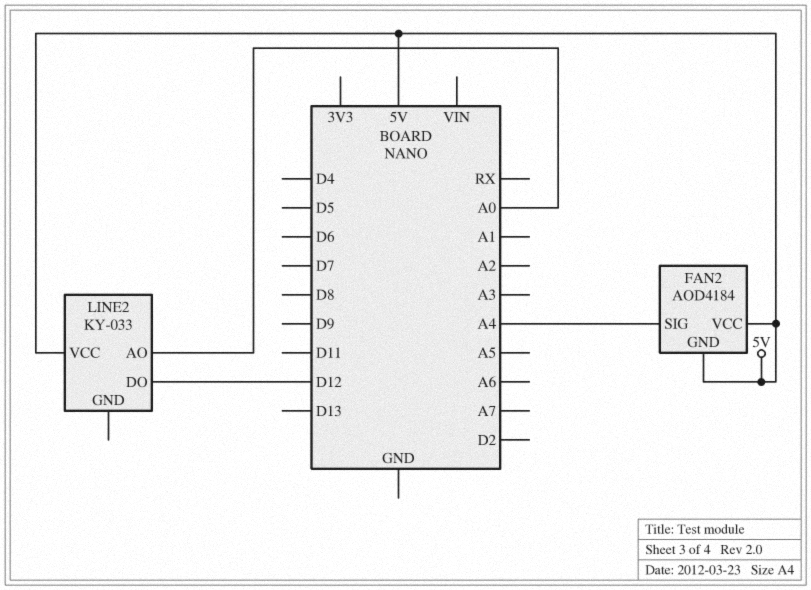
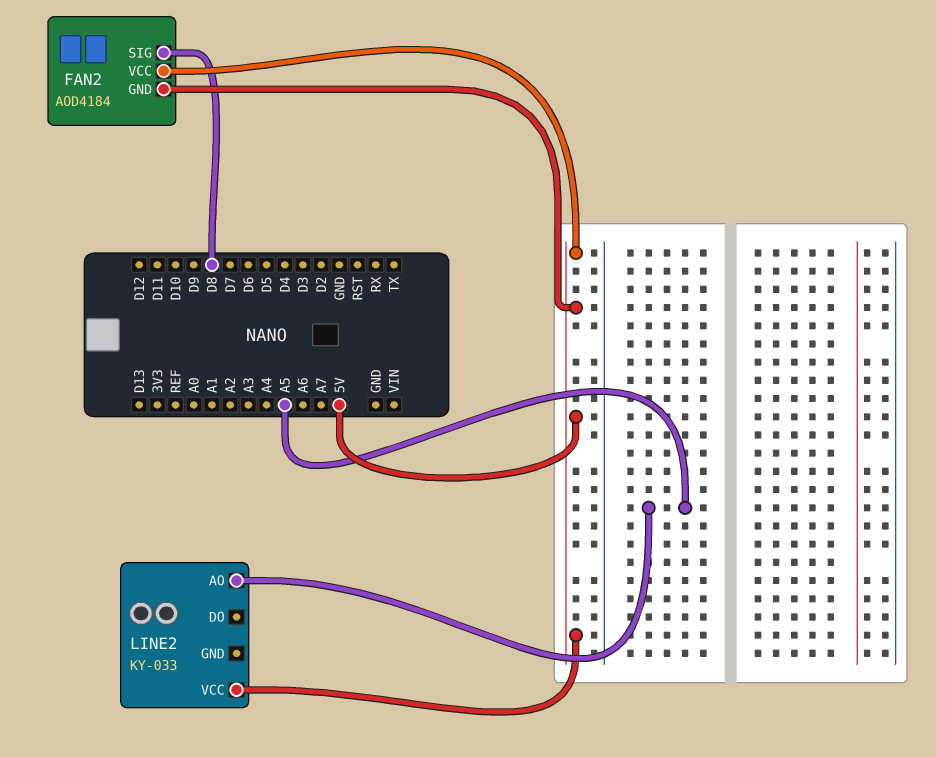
FAN2 pin SIG: A4 -> D8
LINE2 pin AO: A0 -> A5
LINE2 pin DO: D12 -> none

